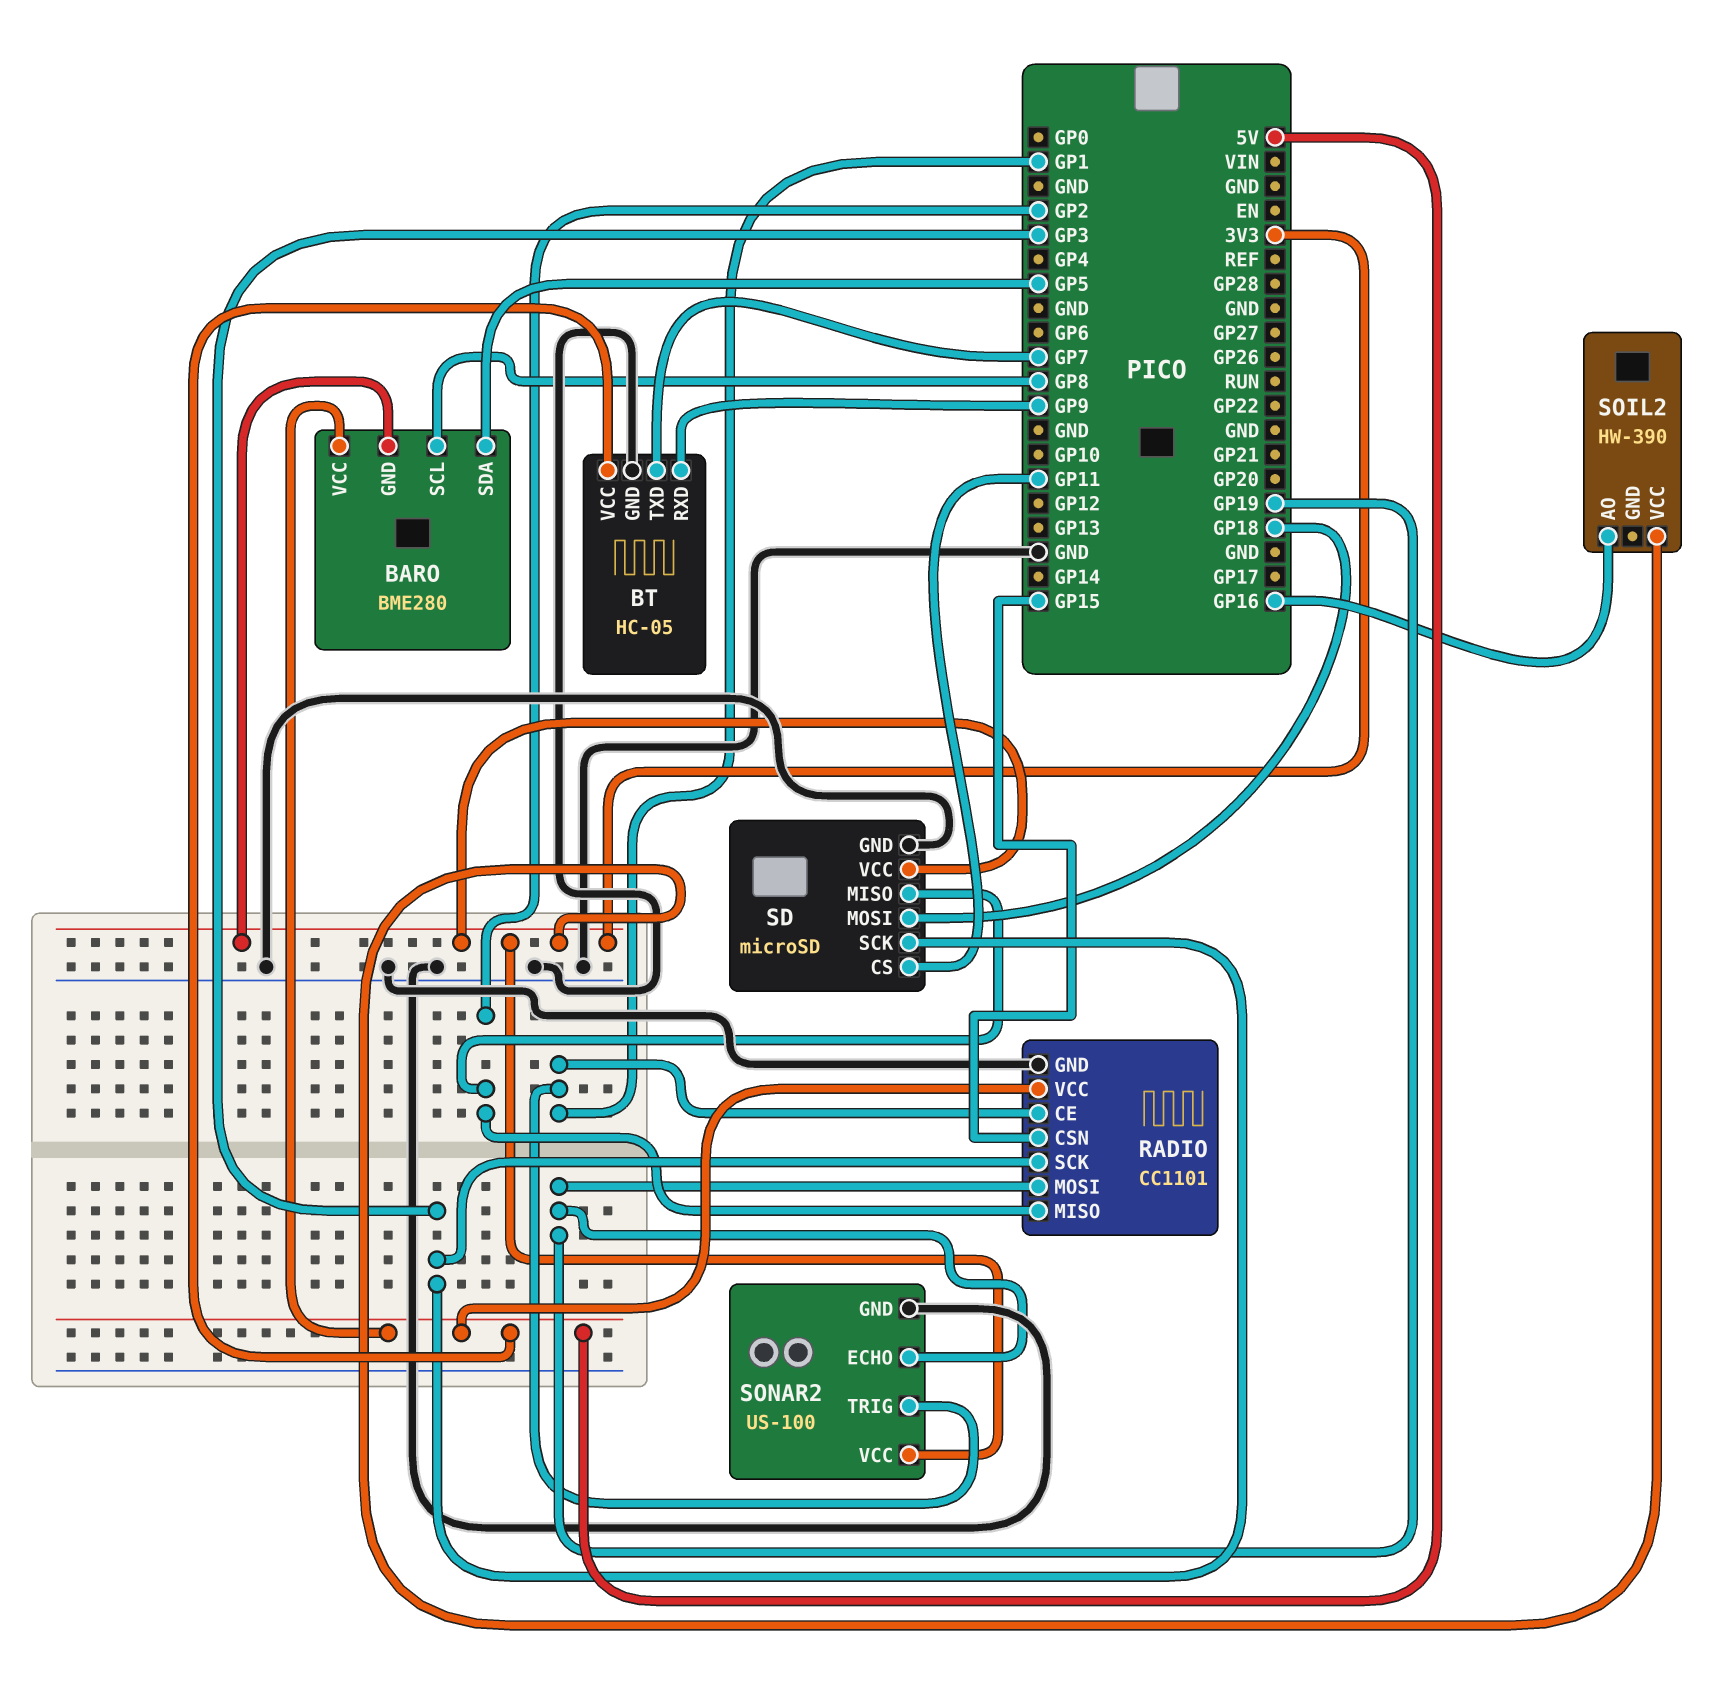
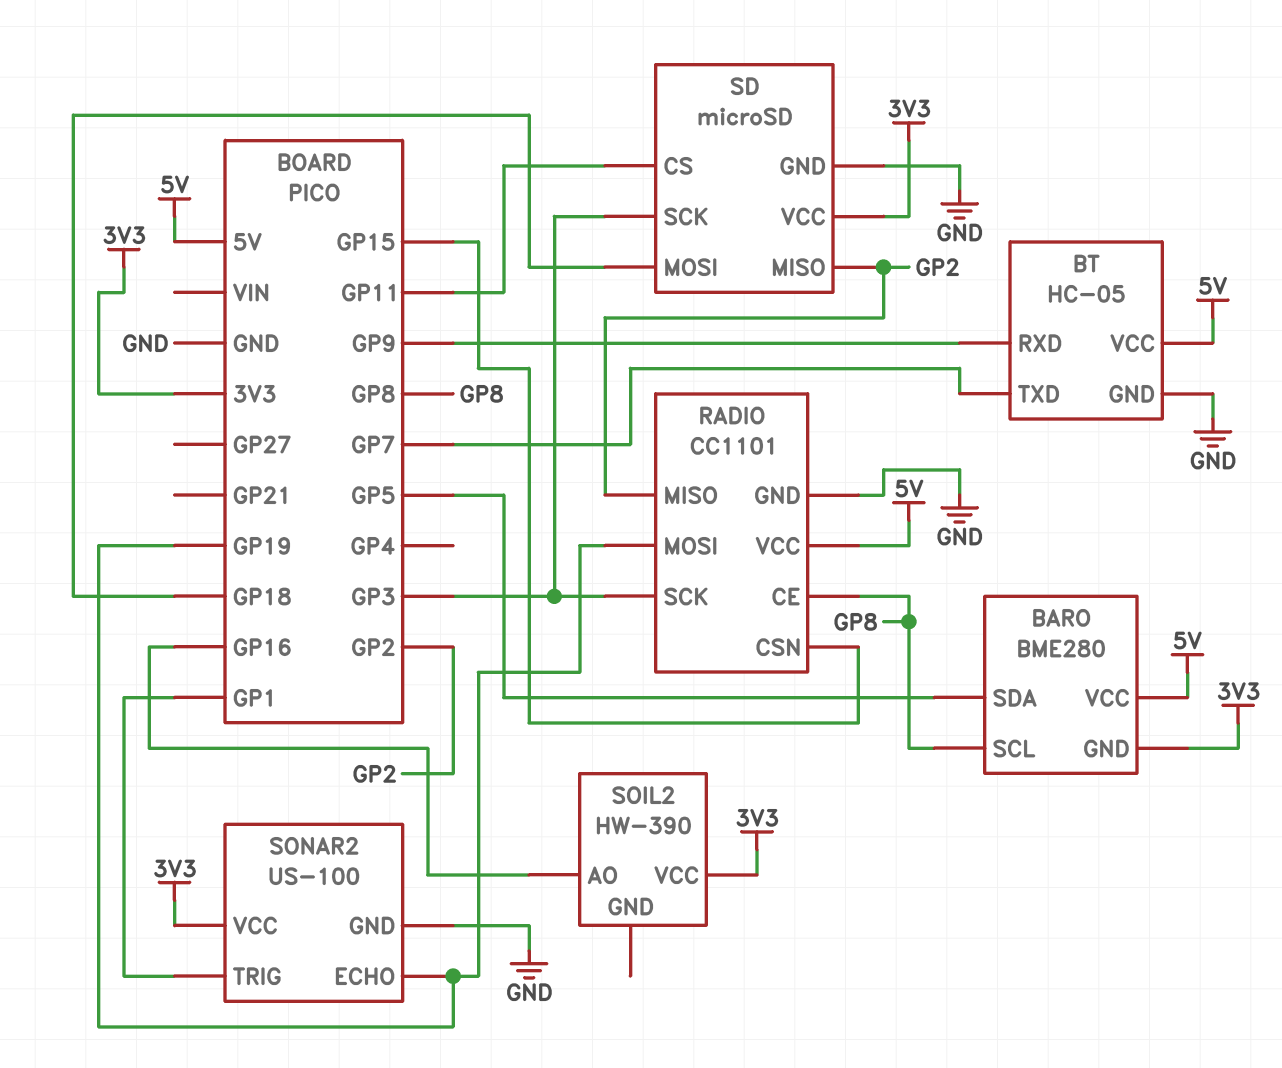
RADIO pin CE: GP1 -> GP8

